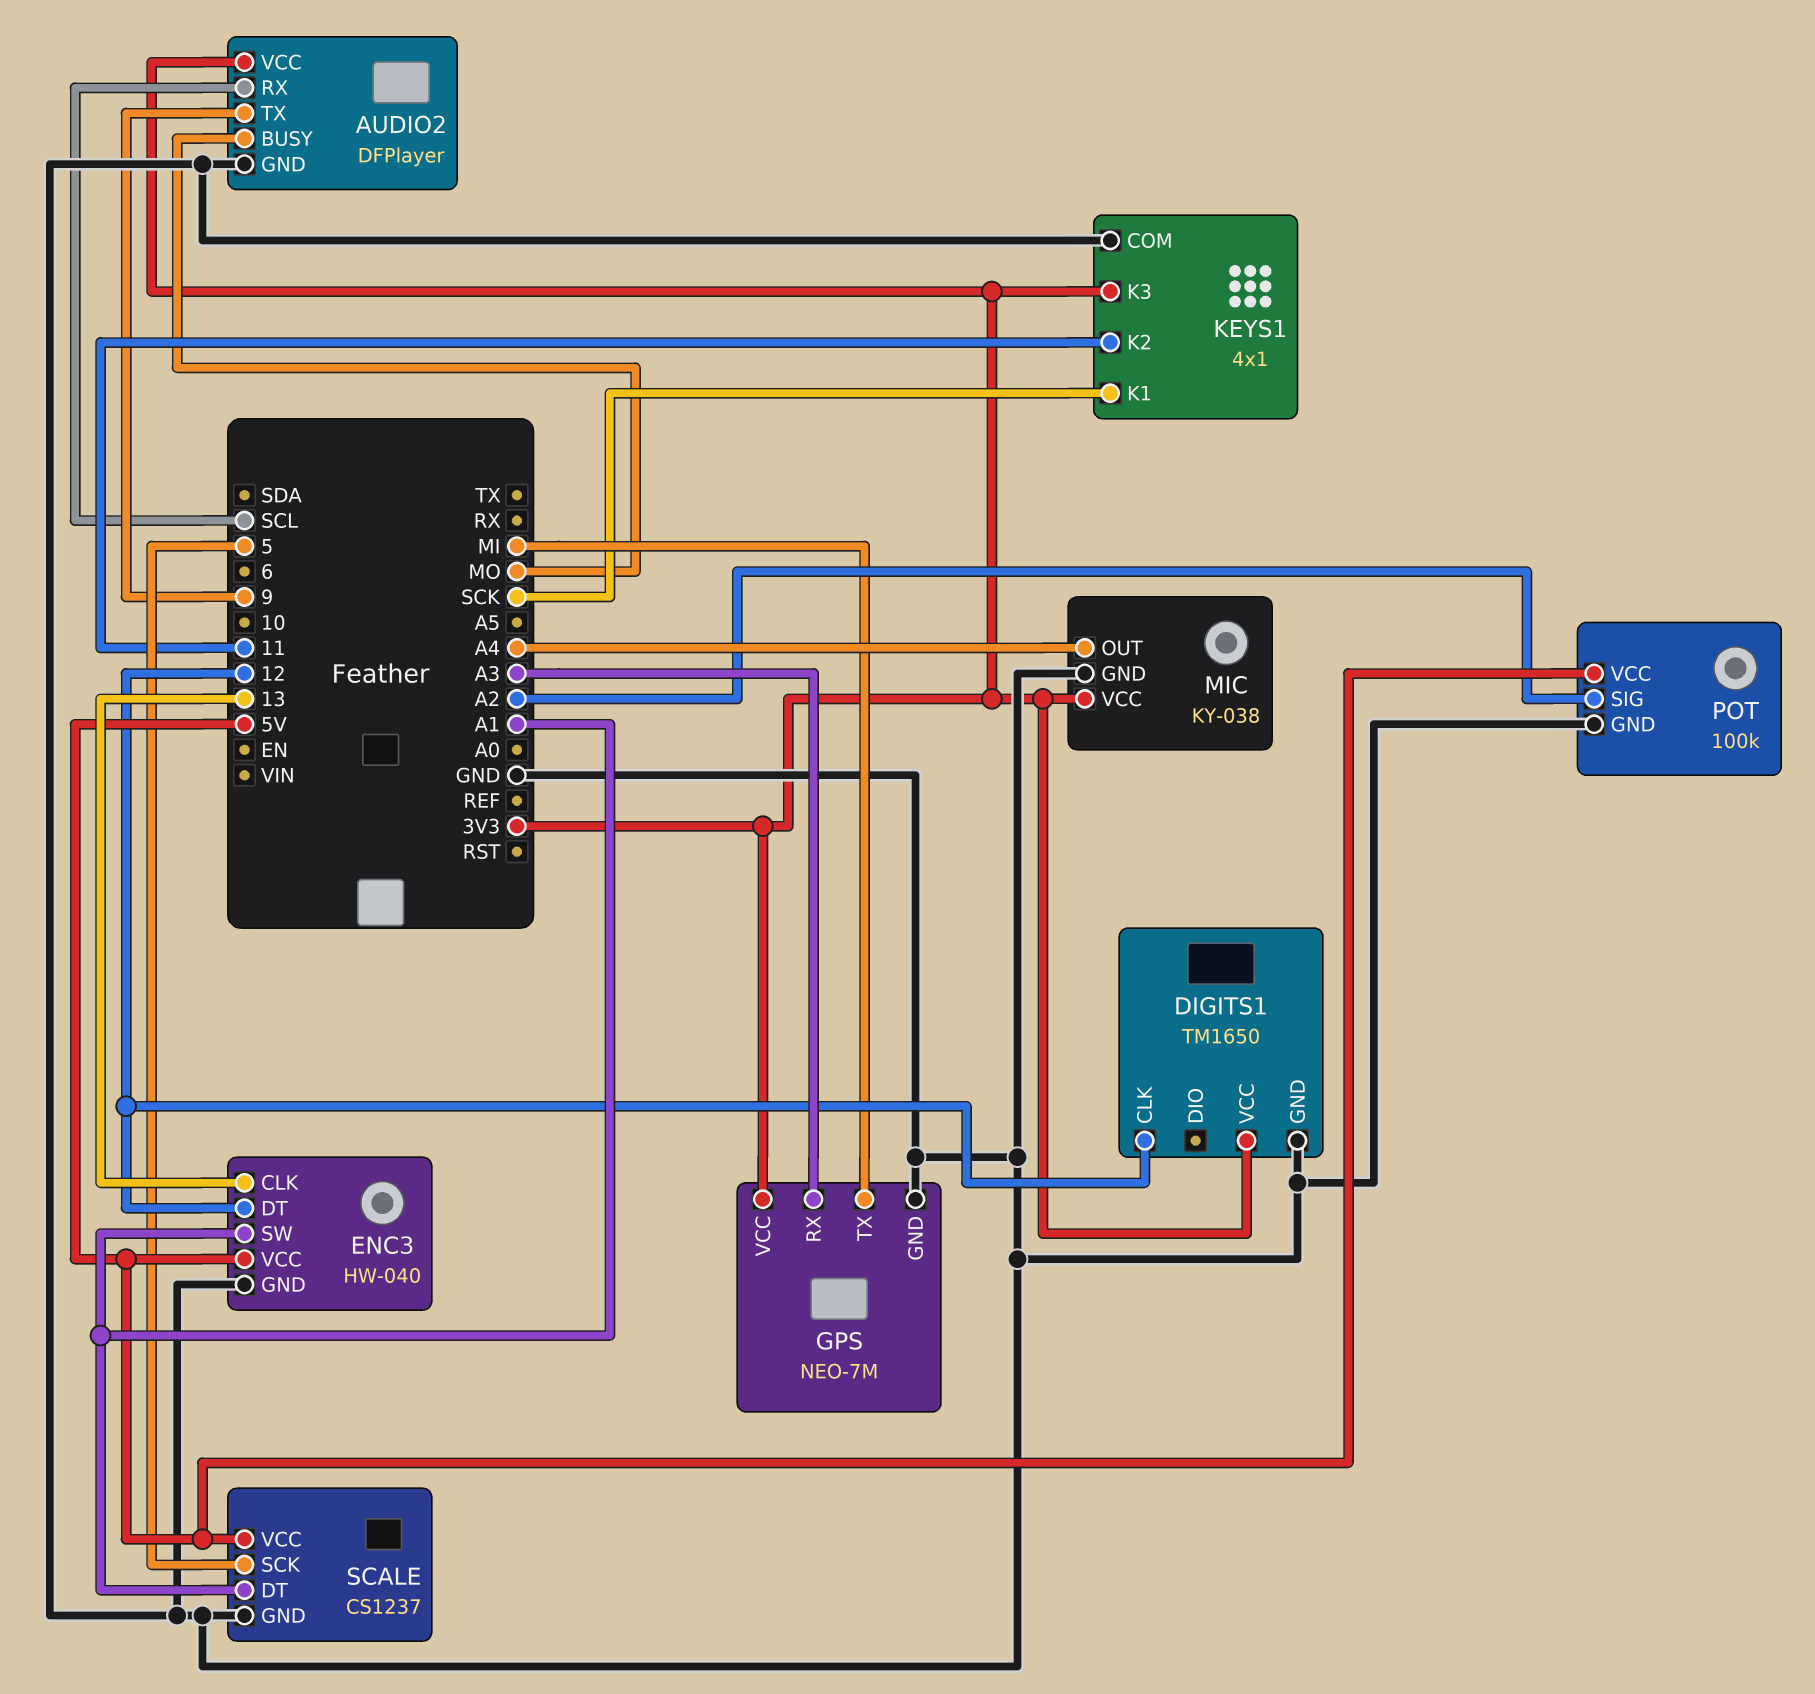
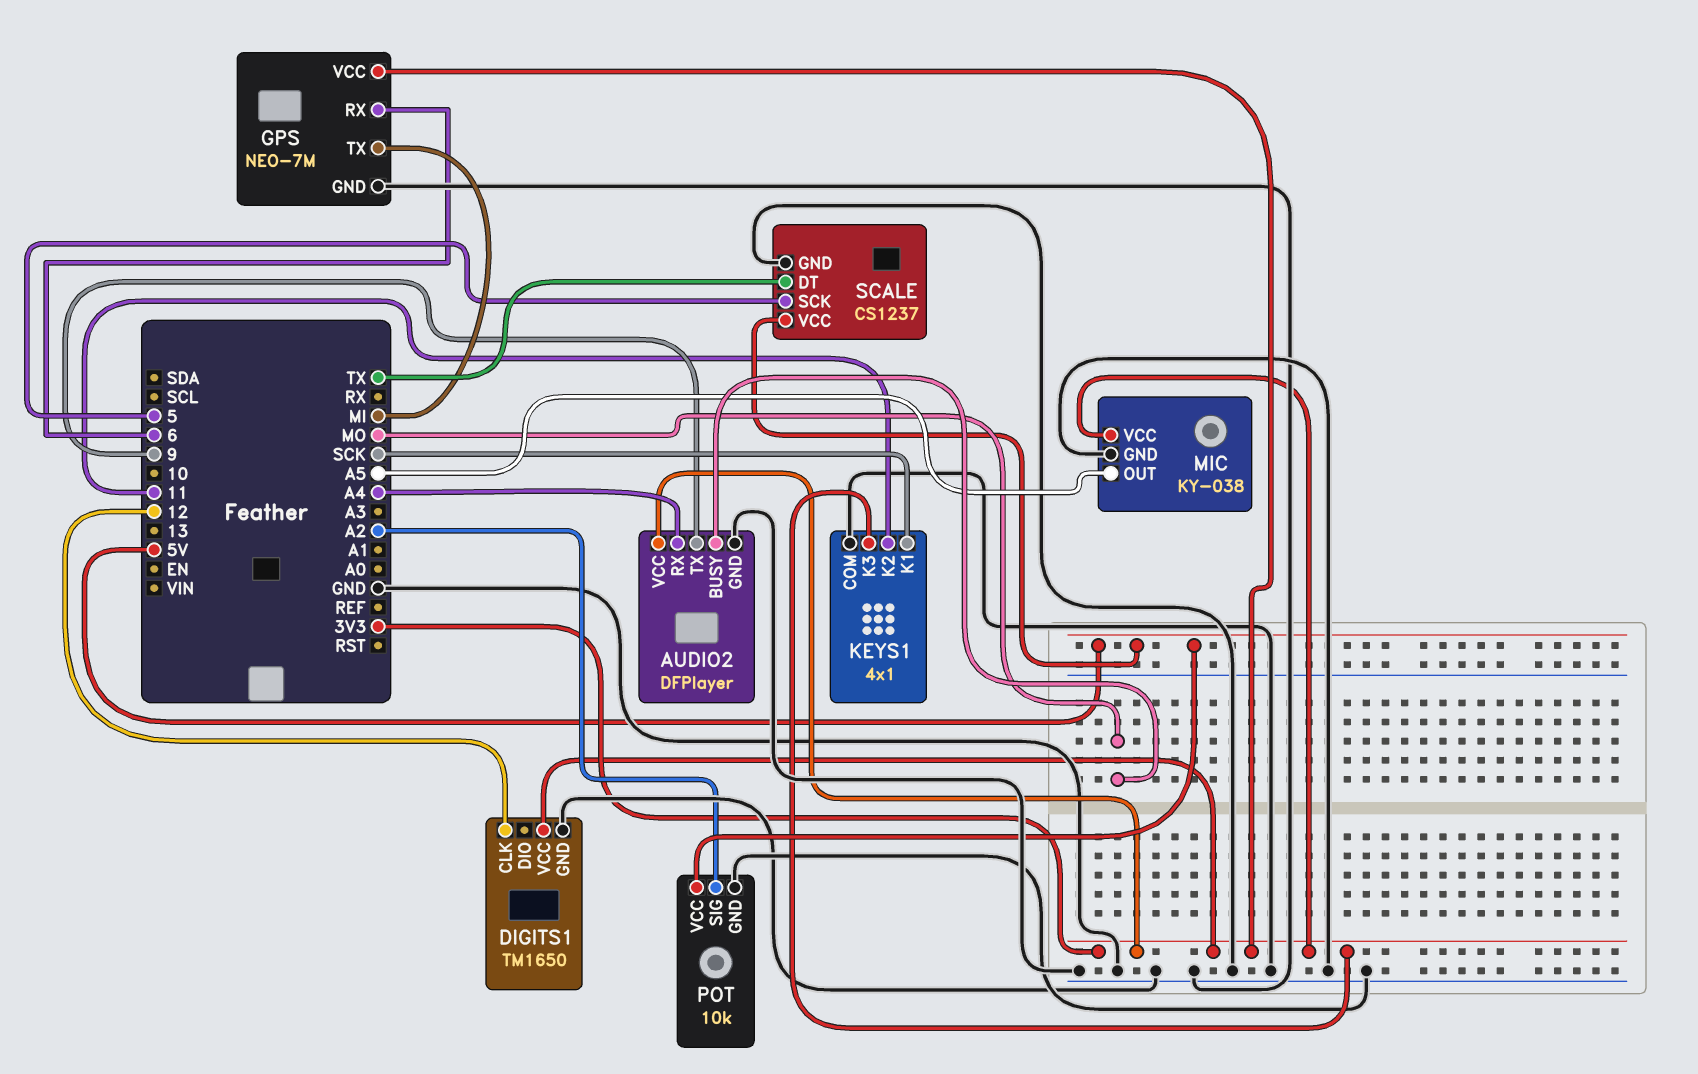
AUDIO2 pin RX: SCL -> A4
ENC3: HW-040 -> none
ENC3 pin CLK: 13 -> none
ENC3 pin DT: 12 -> none
ENC3 pin GND: GND -> none
ENC3 pin SW: A1 -> none
ENC3 pin VCC: 5V -> none
GPS pin RX: A3 -> 6
MIC pin OUT: A4 -> A5
POT: 100k -> 10k
SCALE pin DT: A1 -> TX

